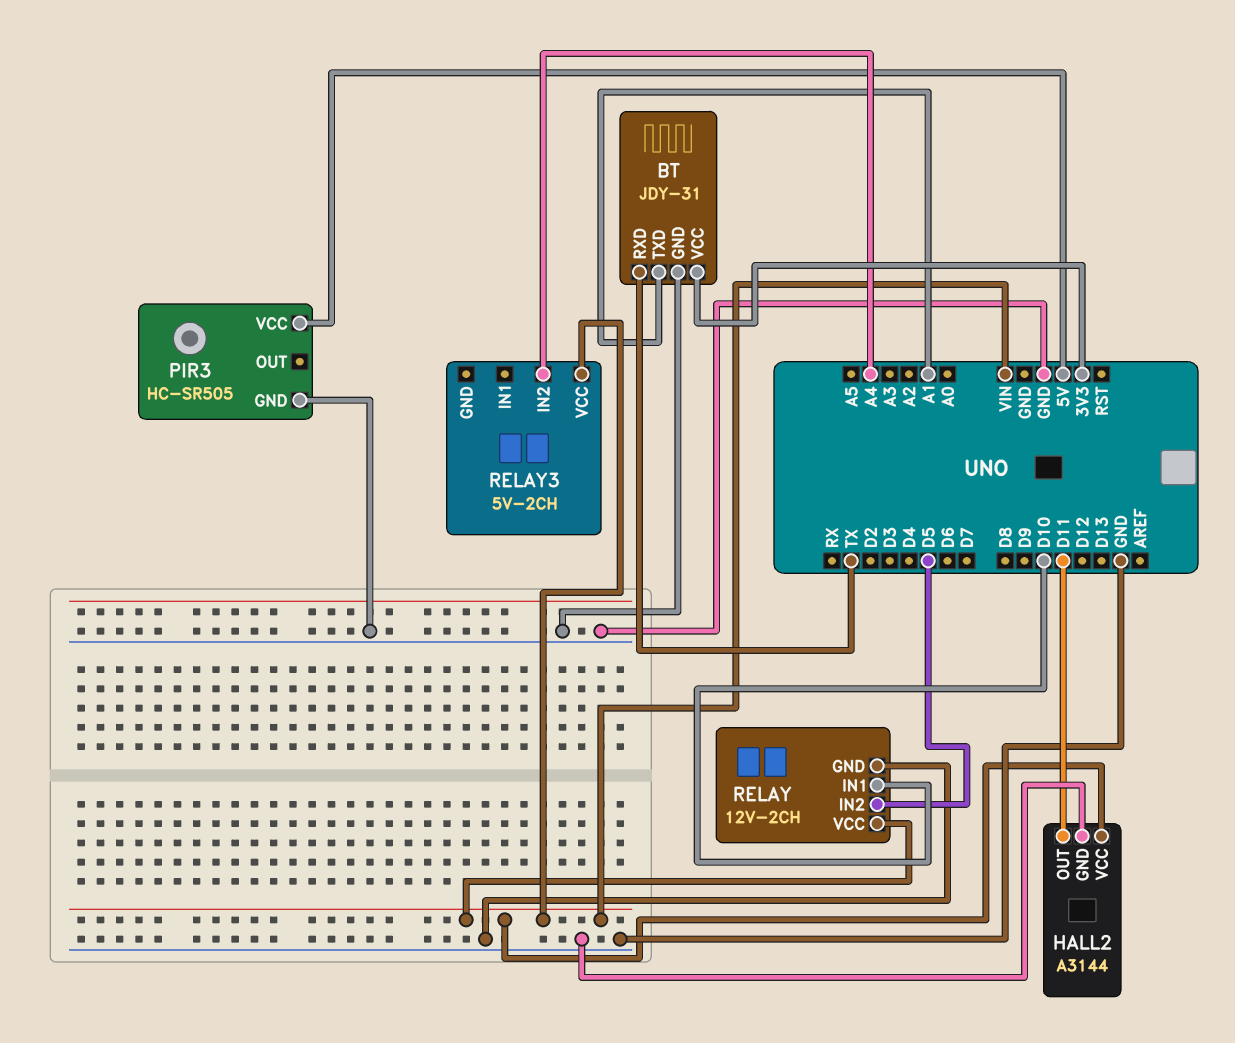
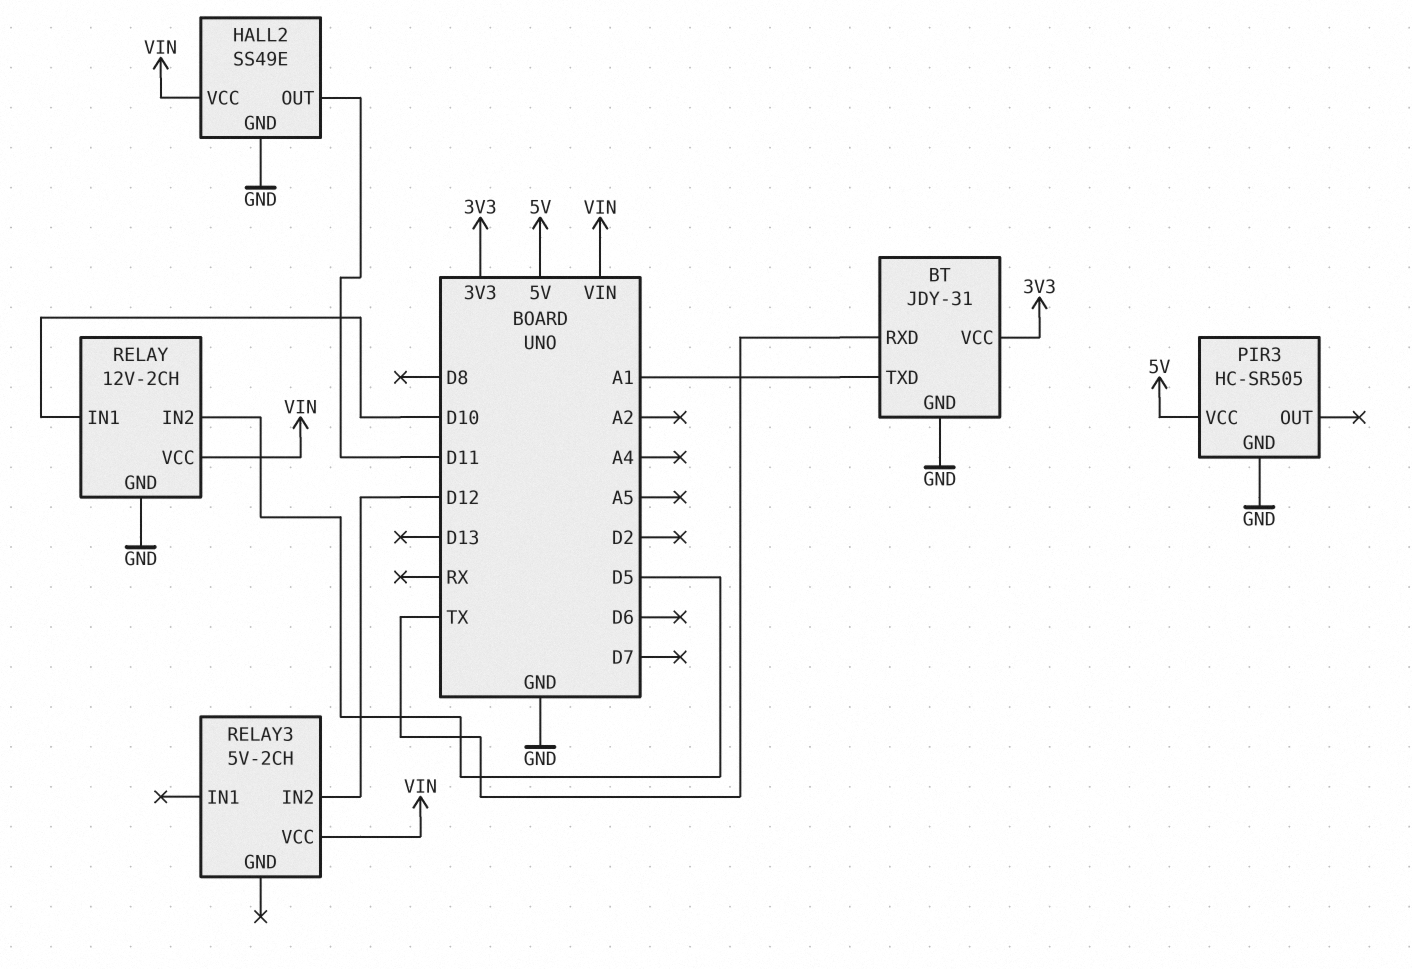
HALL2: A3144 -> SS49E
RELAY3 pin IN2: A4 -> D12

